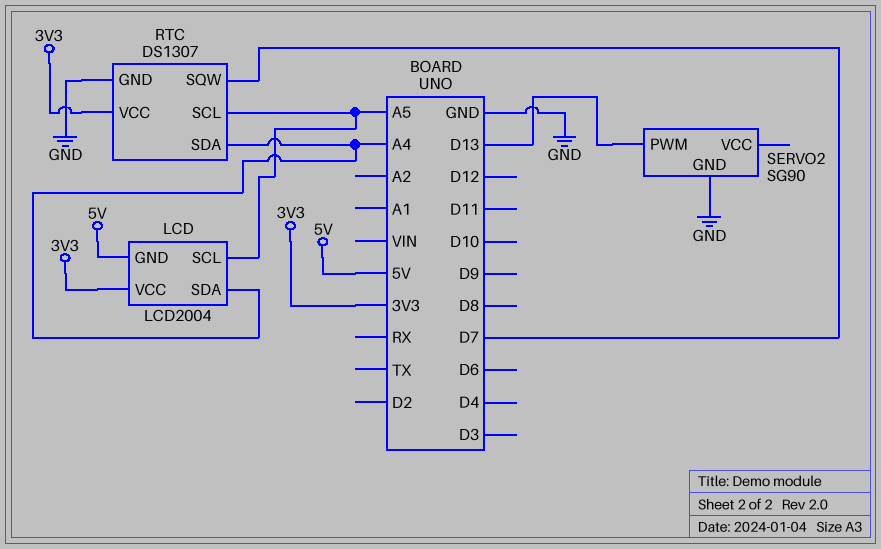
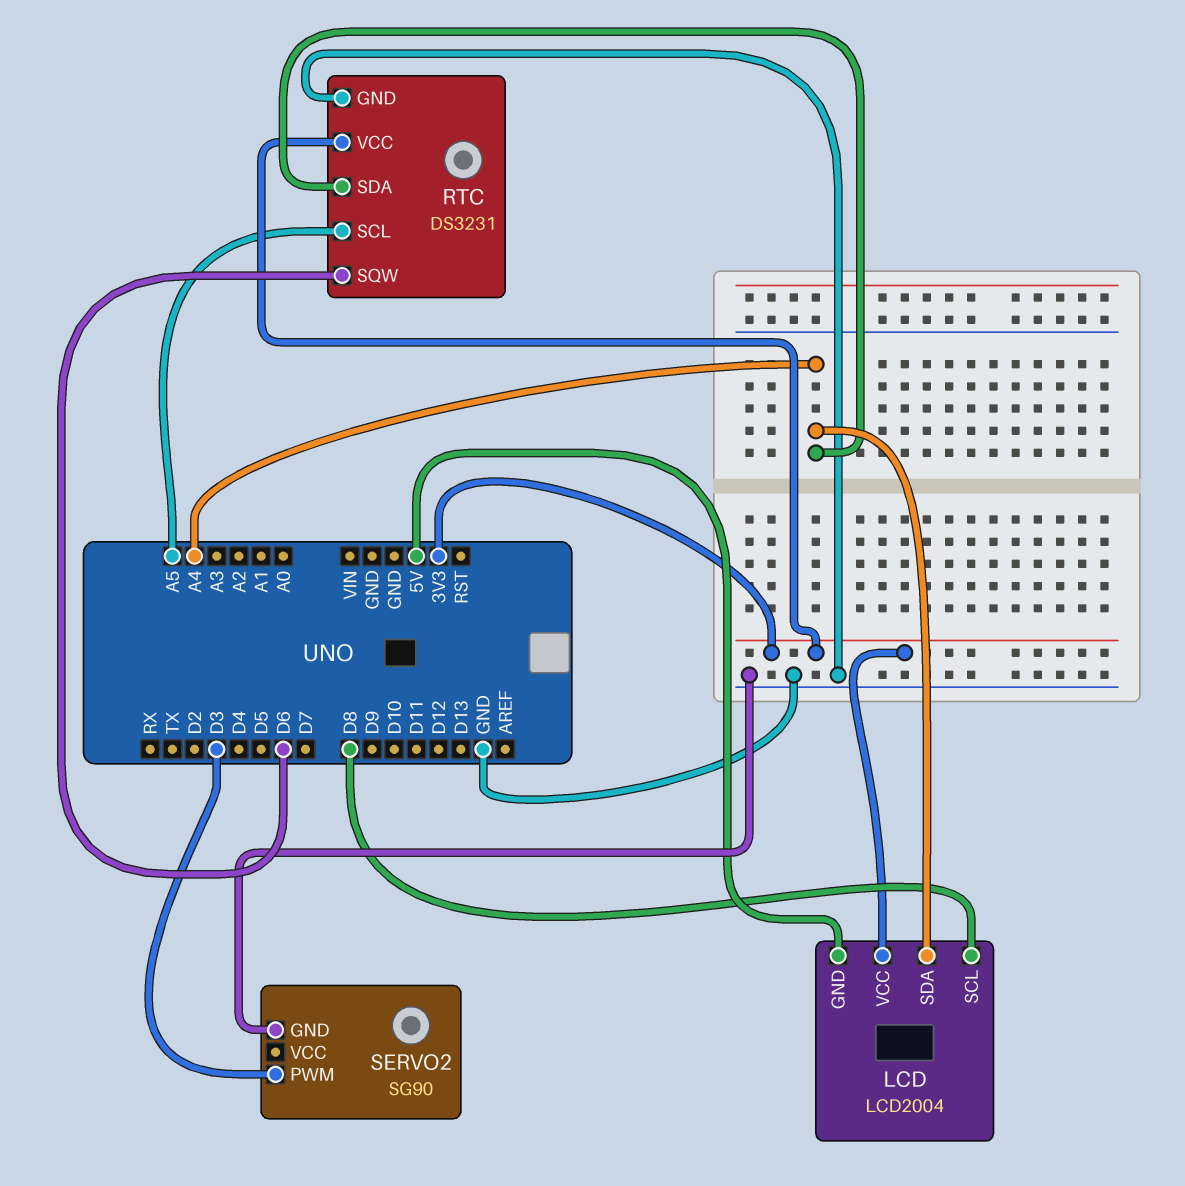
LCD pin SCL: A5 -> D8
RTC: DS1307 -> DS3231
RTC pin SQW: D7 -> D6
SERVO2 pin PWM: D13 -> D3

